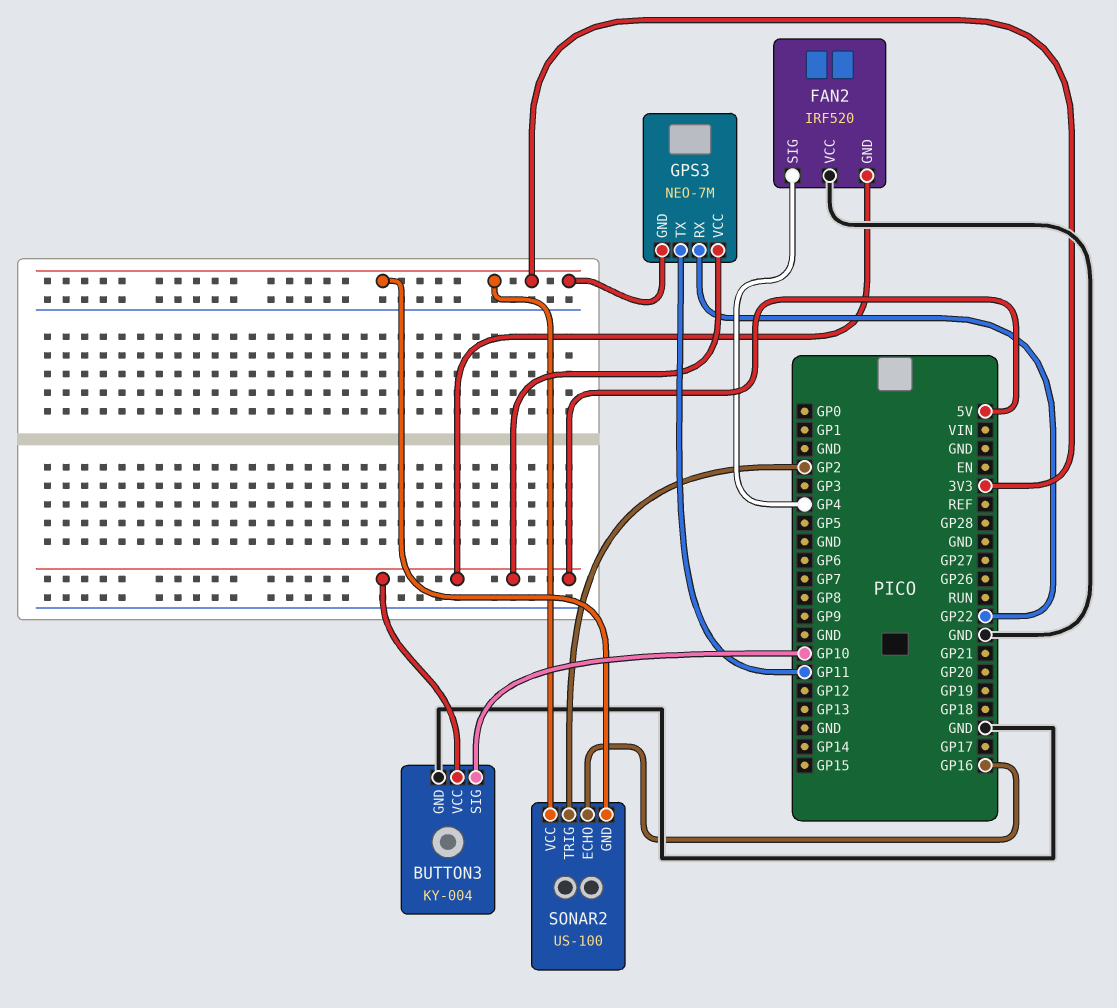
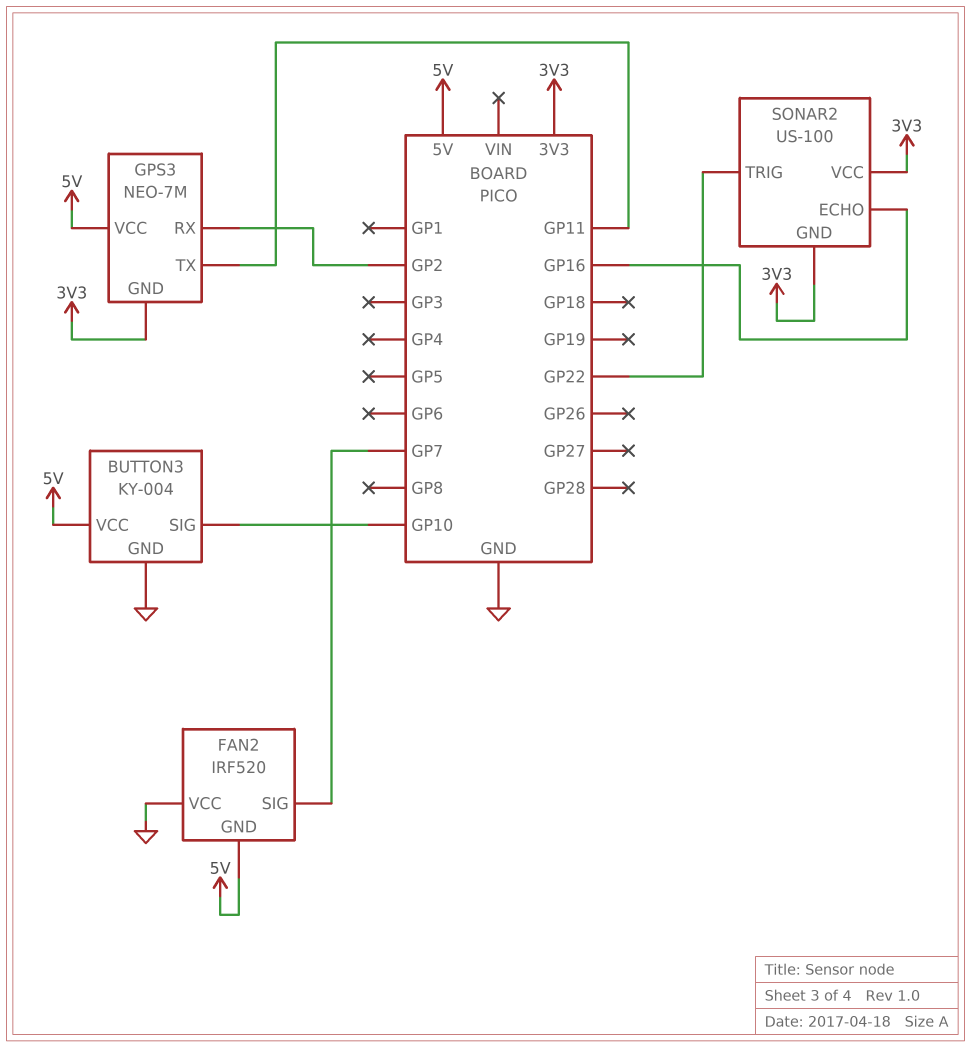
FAN2 pin SIG: GP4 -> GP7
GPS3 pin RX: GP22 -> GP2
SONAR2 pin TRIG: GP2 -> GP22

